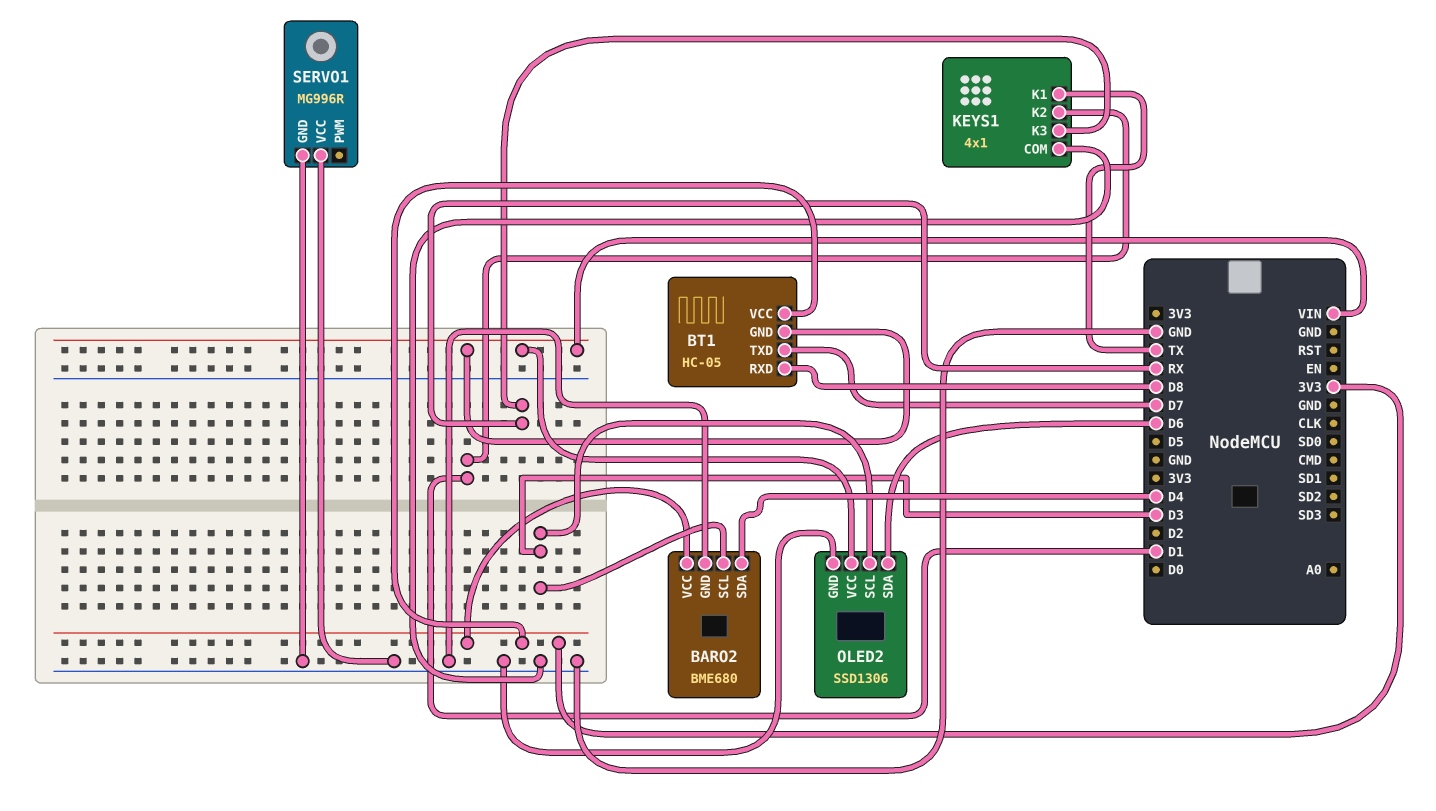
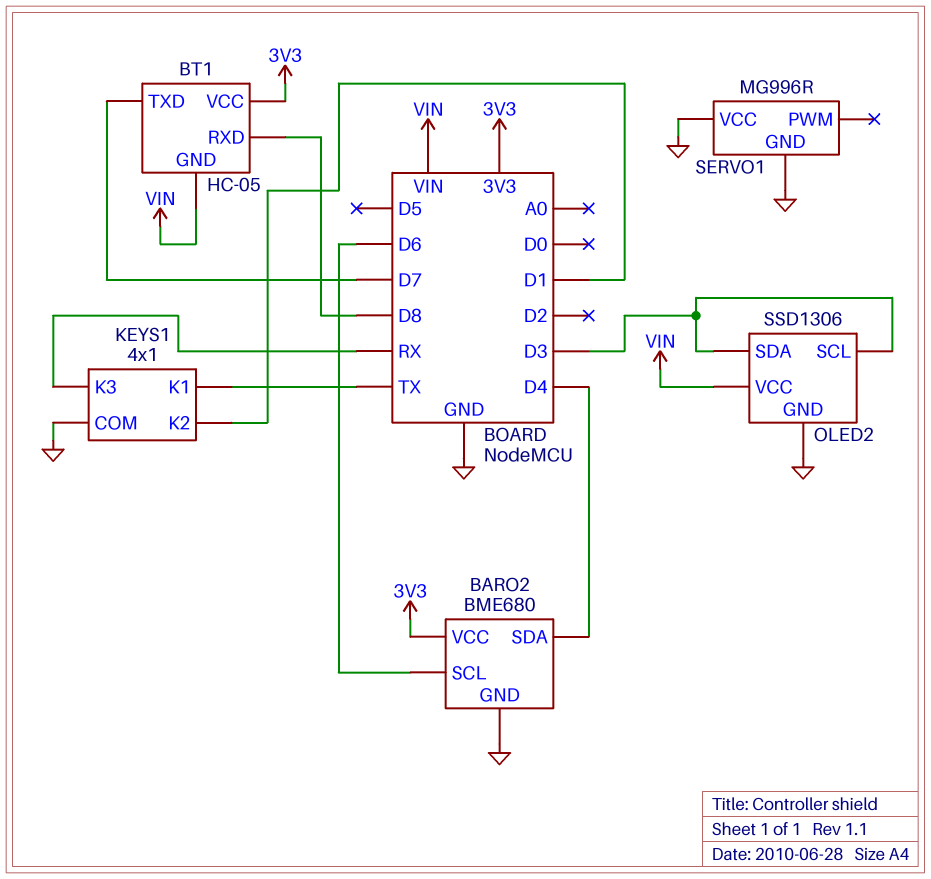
BARO2 pin SCL: D3 -> D6
OLED2 pin SDA: D6 -> D3

